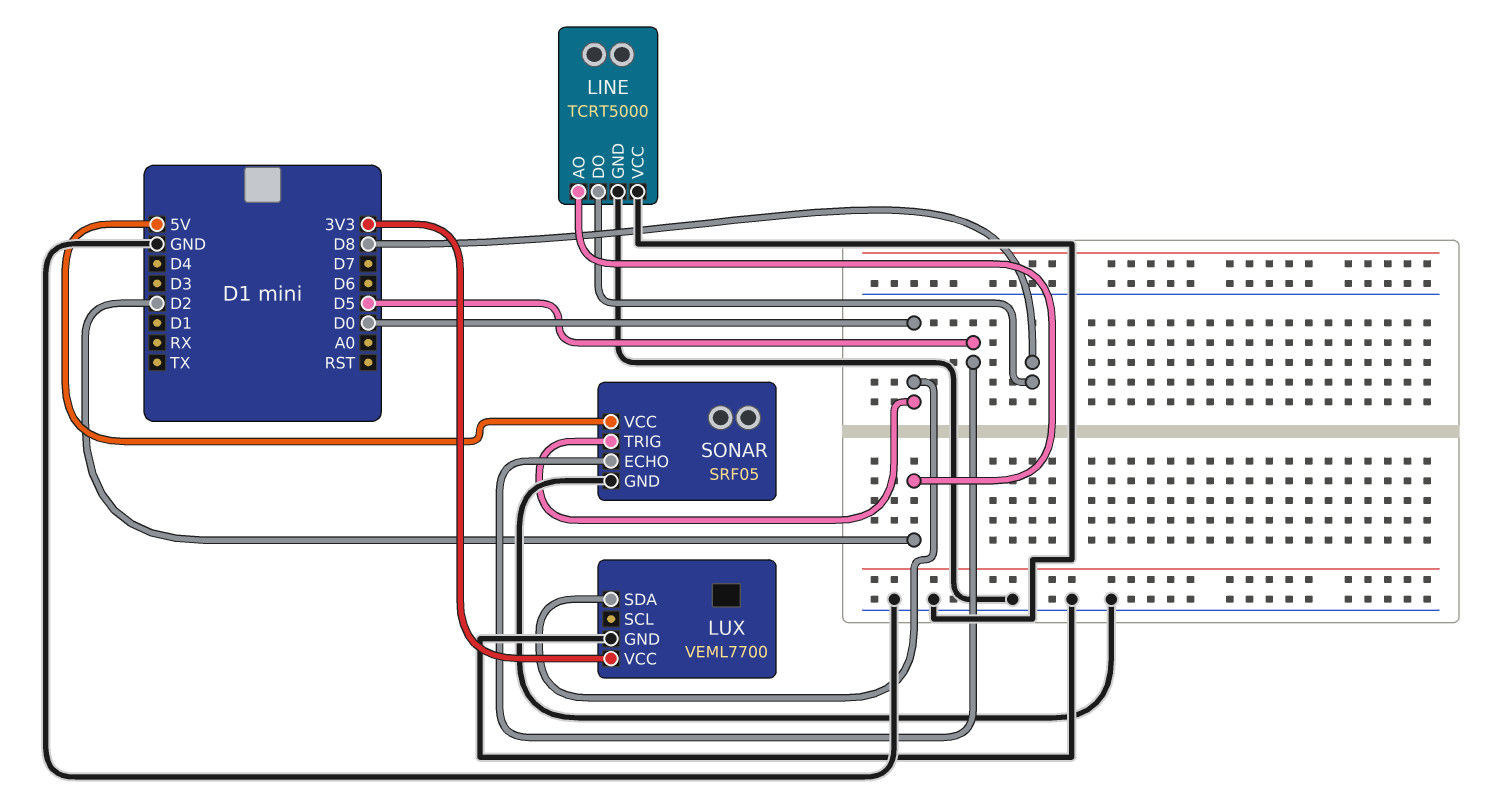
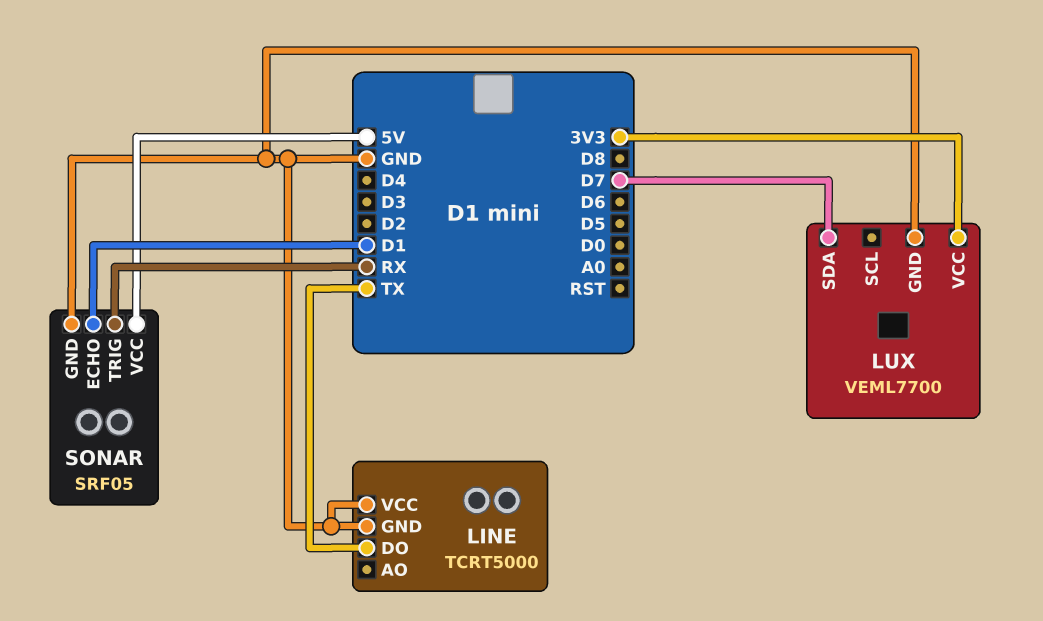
LINE pin AO: D2 -> none
LINE pin DO: D8 -> TX
LUX pin SDA: D0 -> D7
SONAR pin ECHO: D5 -> D1
SONAR pin TRIG: D0 -> RX

